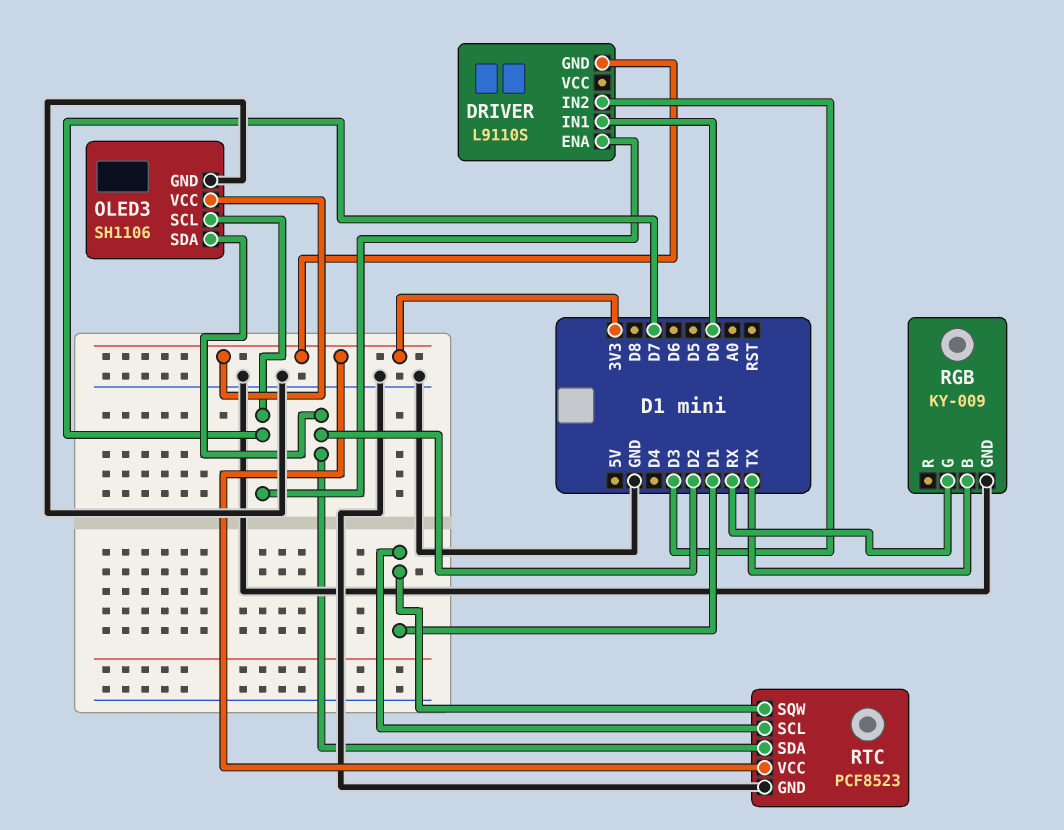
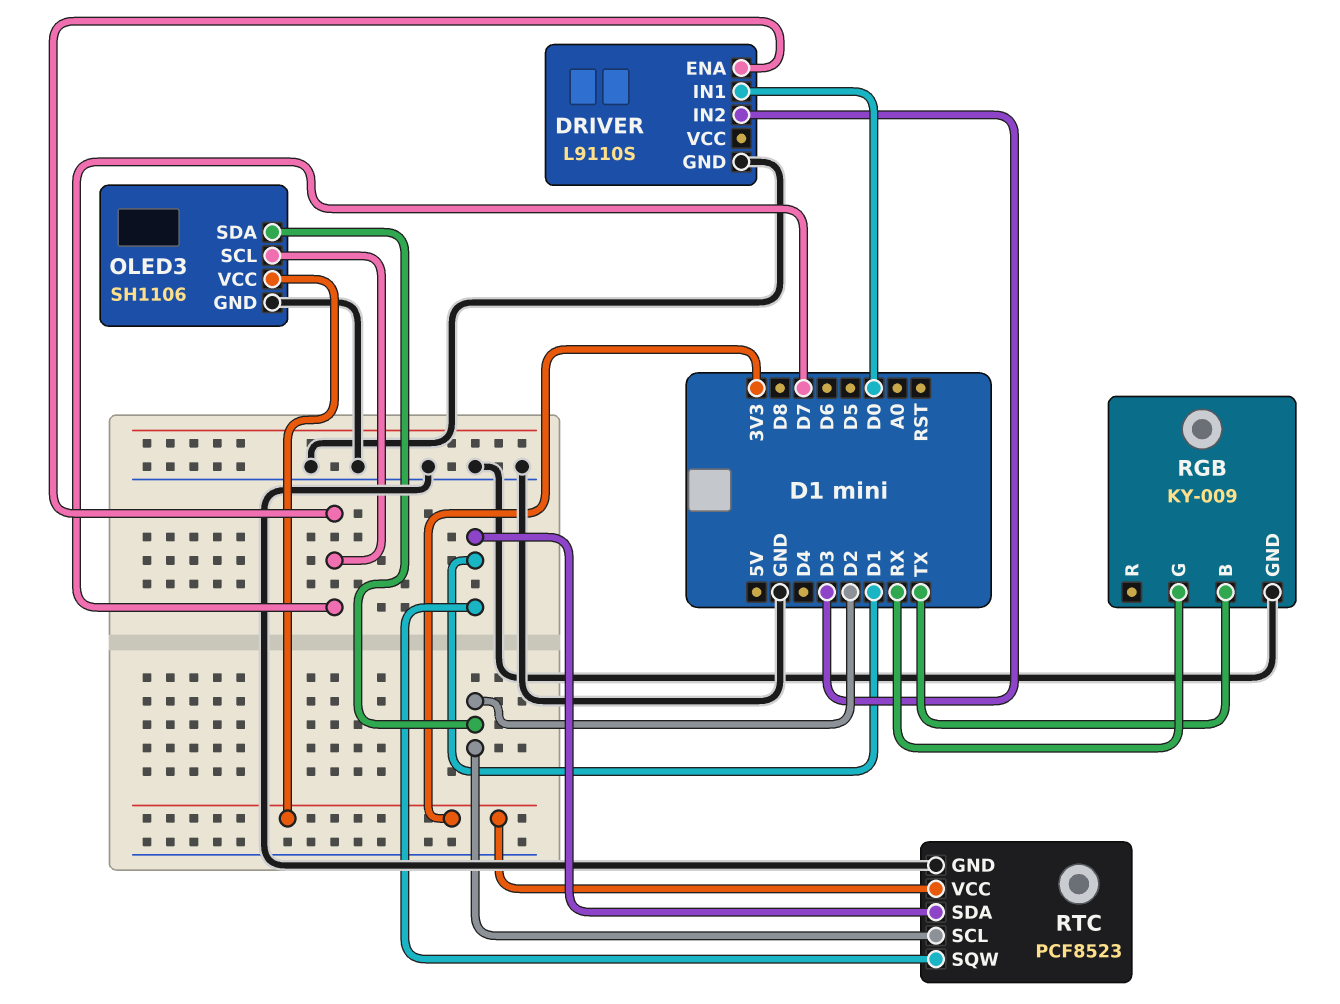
DRIVER pin GND: 3V3 -> GND
RTC pin SCL: D1 -> D2
RTC pin SDA: D2 -> D1

